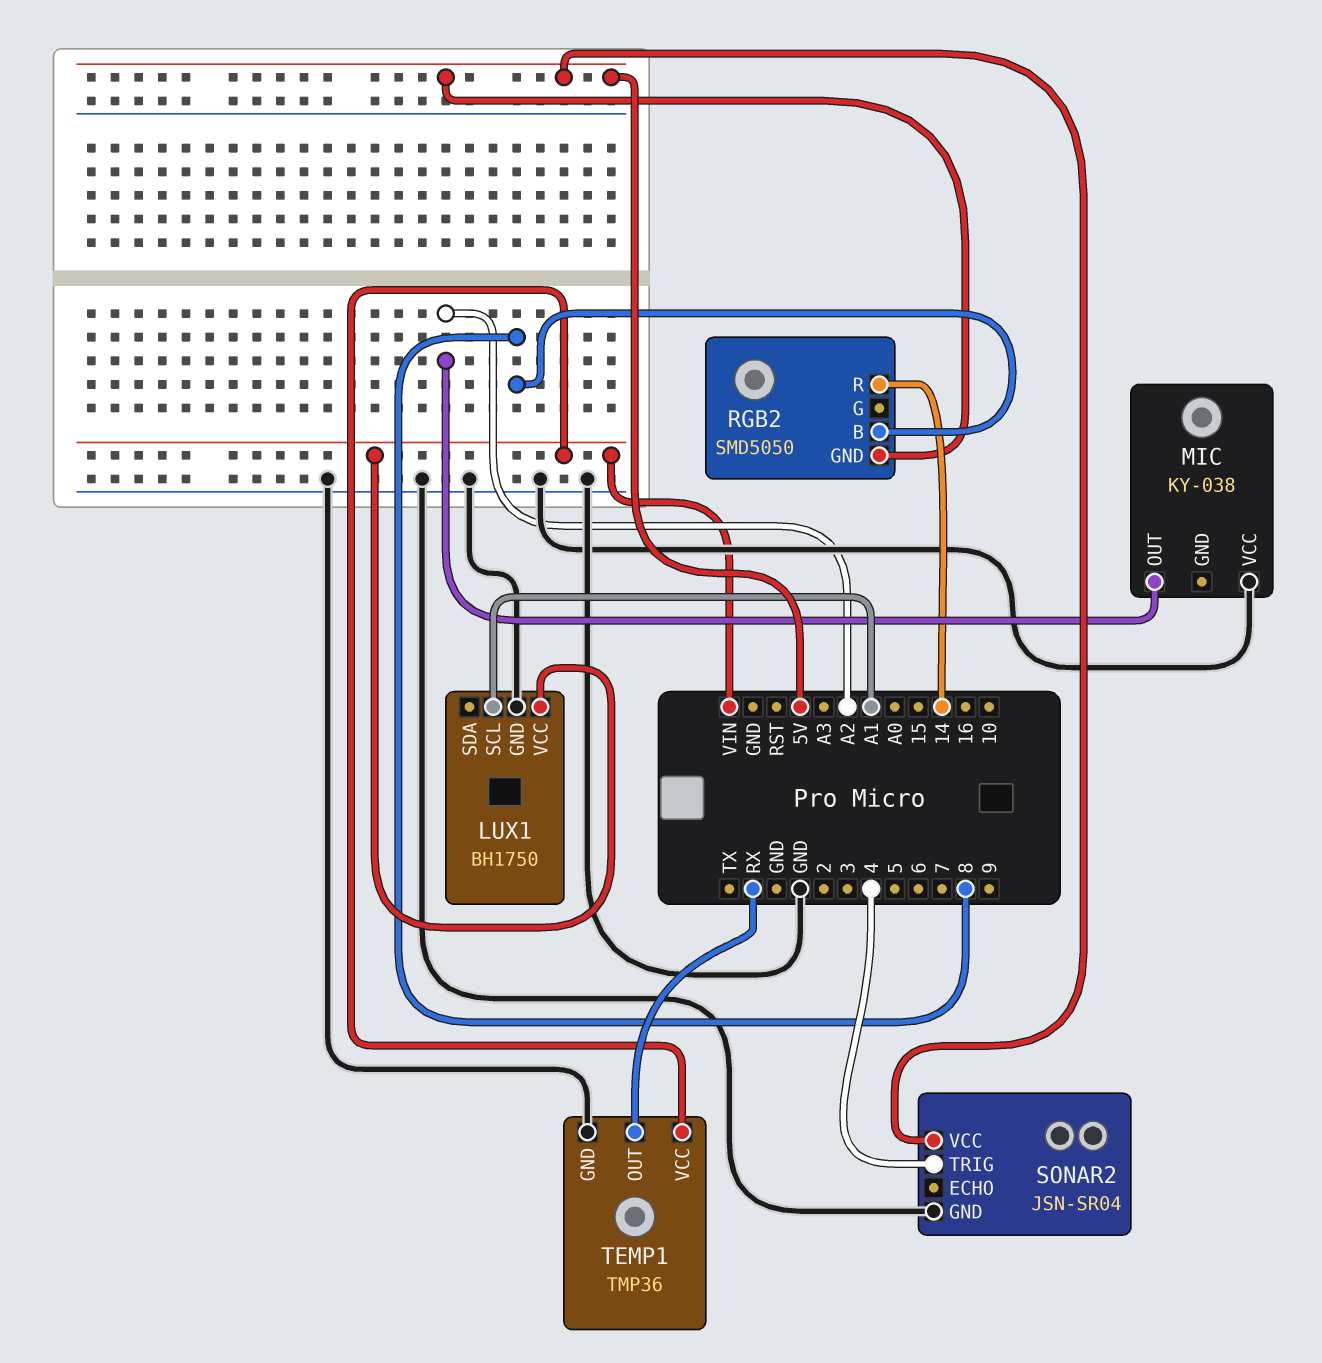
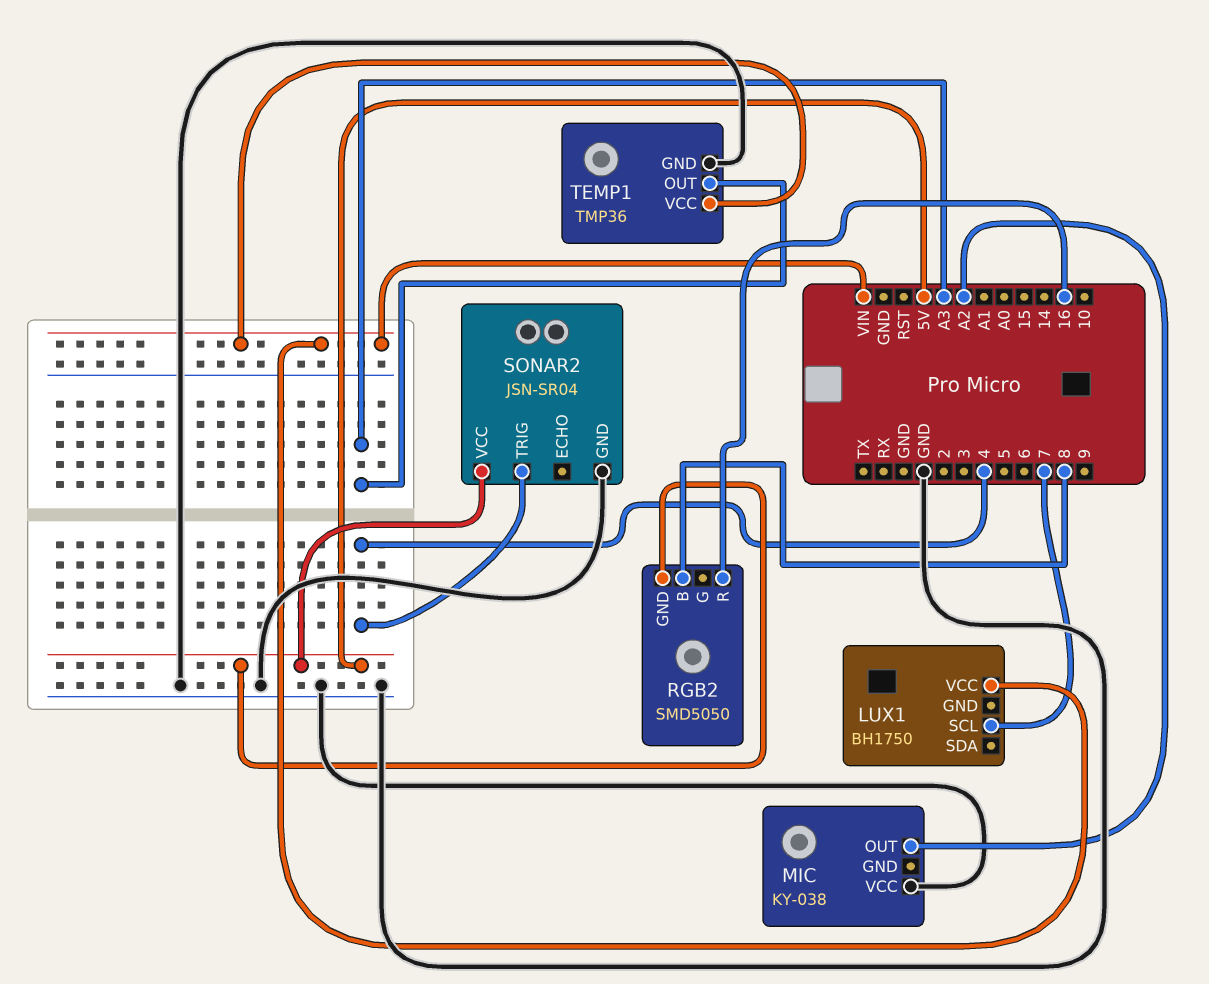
LUX1 pin GND: GND -> none
LUX1 pin SCL: A1 -> 7
RGB2 pin R: 14 -> 16
TEMP1 pin OUT: RX -> A3

